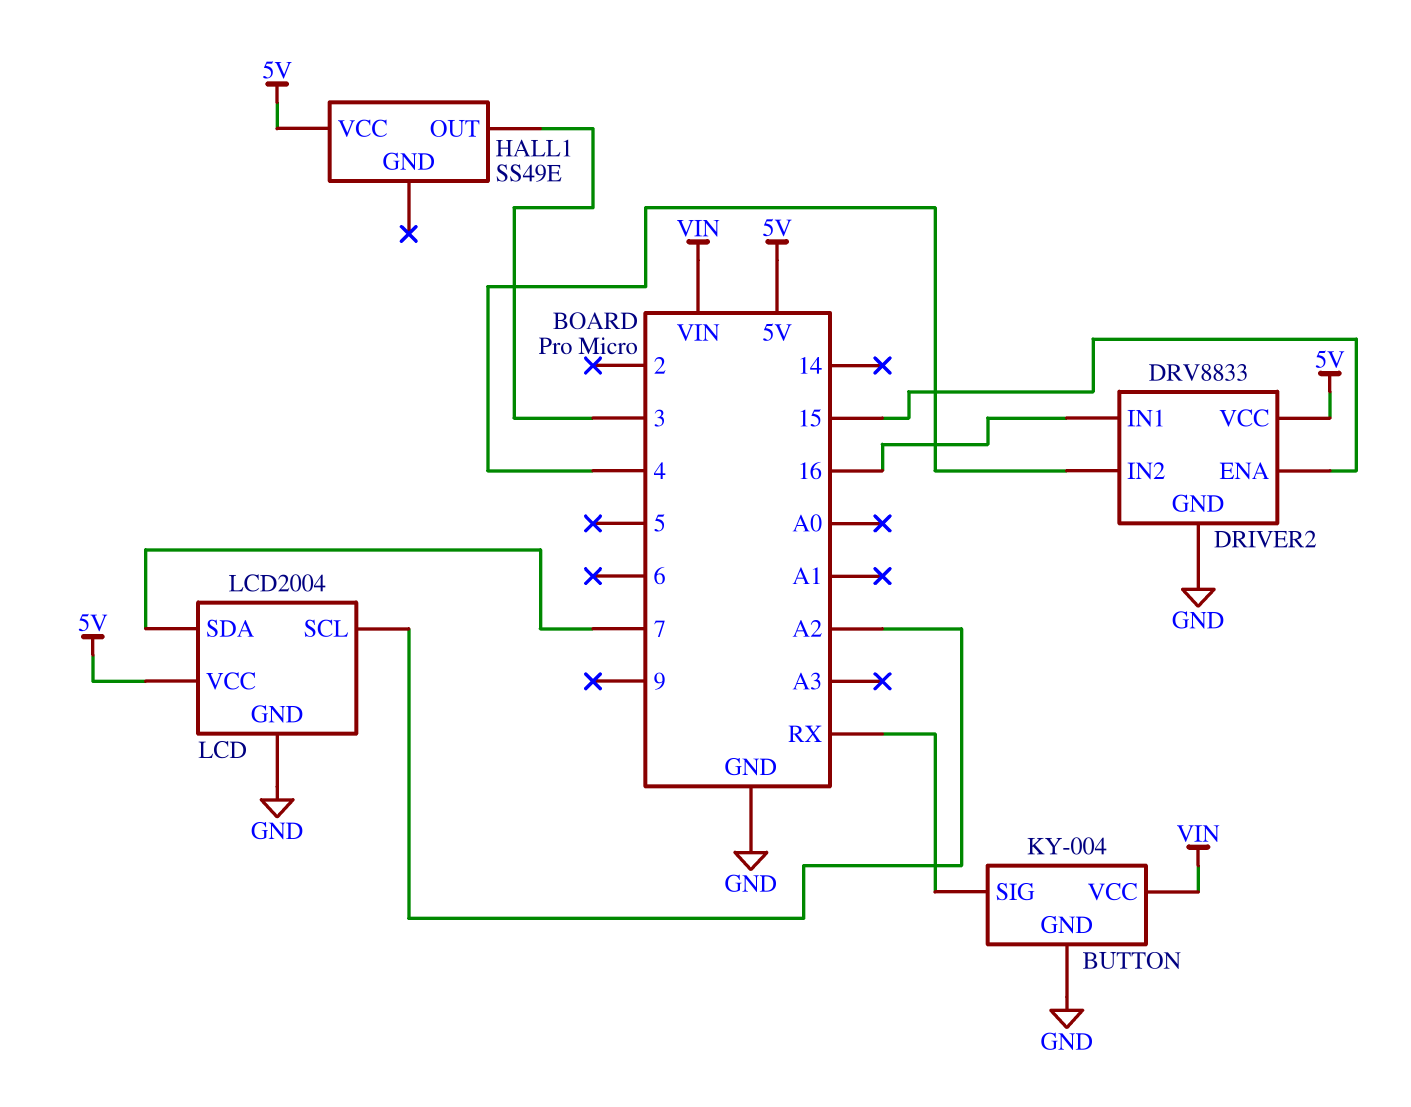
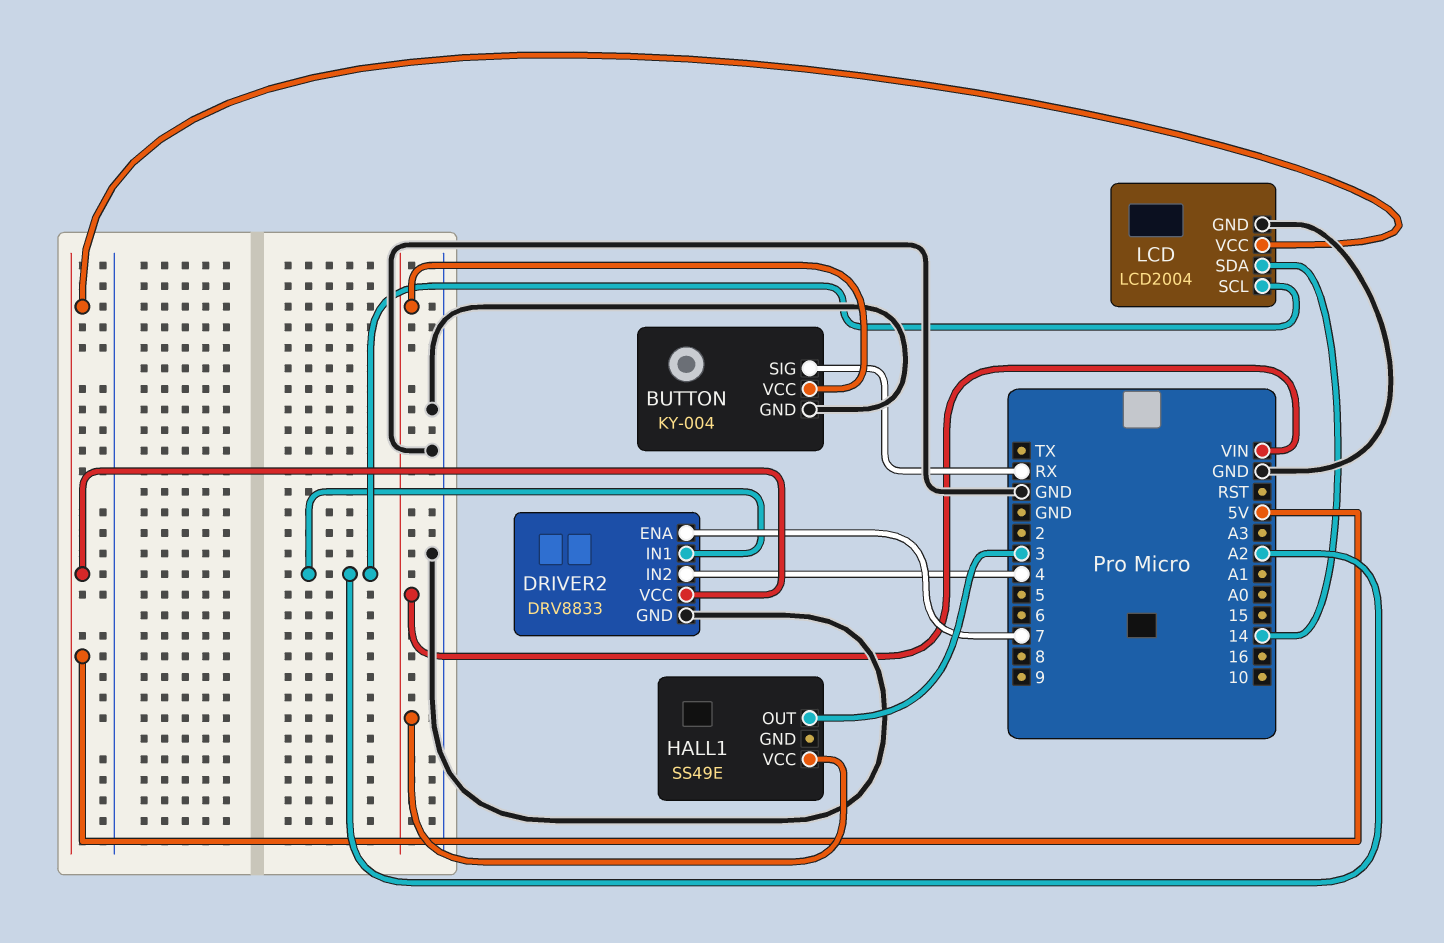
DRIVER2 pin ENA: 15 -> 7
DRIVER2 pin IN1: 16 -> A2
HALL1 pin VCC: 5V -> VIN
LCD pin SDA: 7 -> 14

